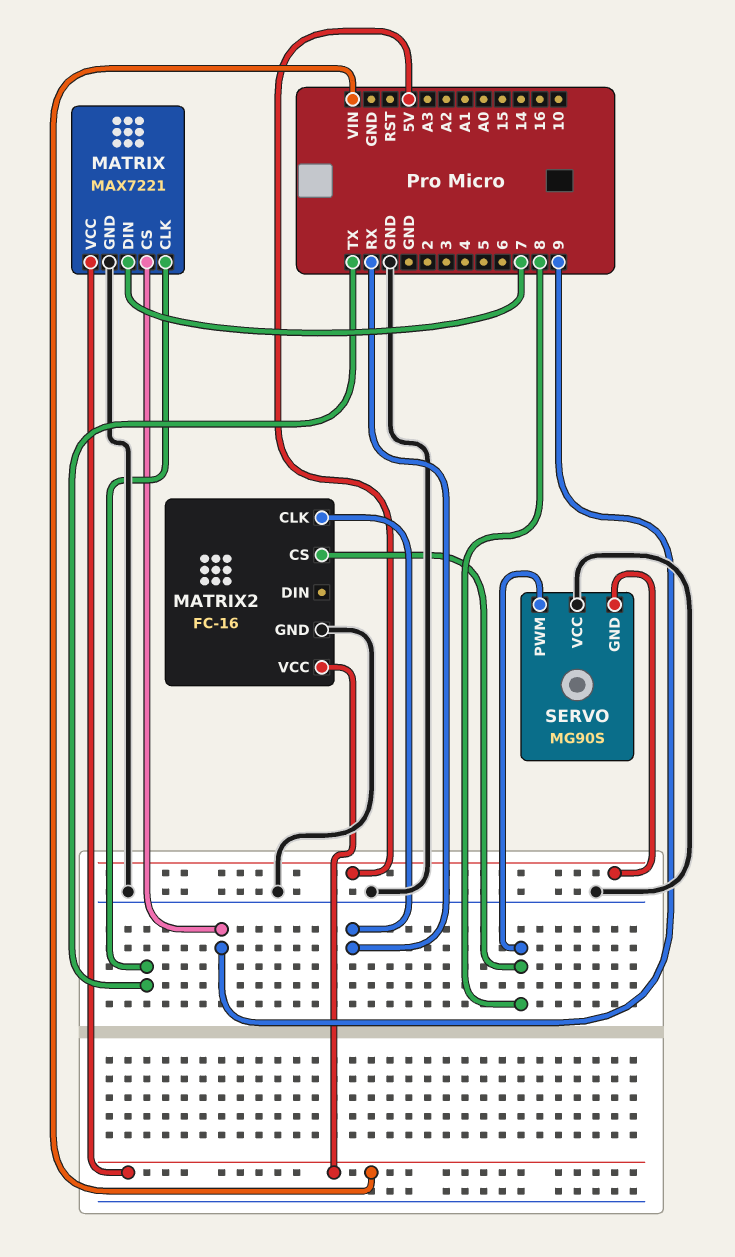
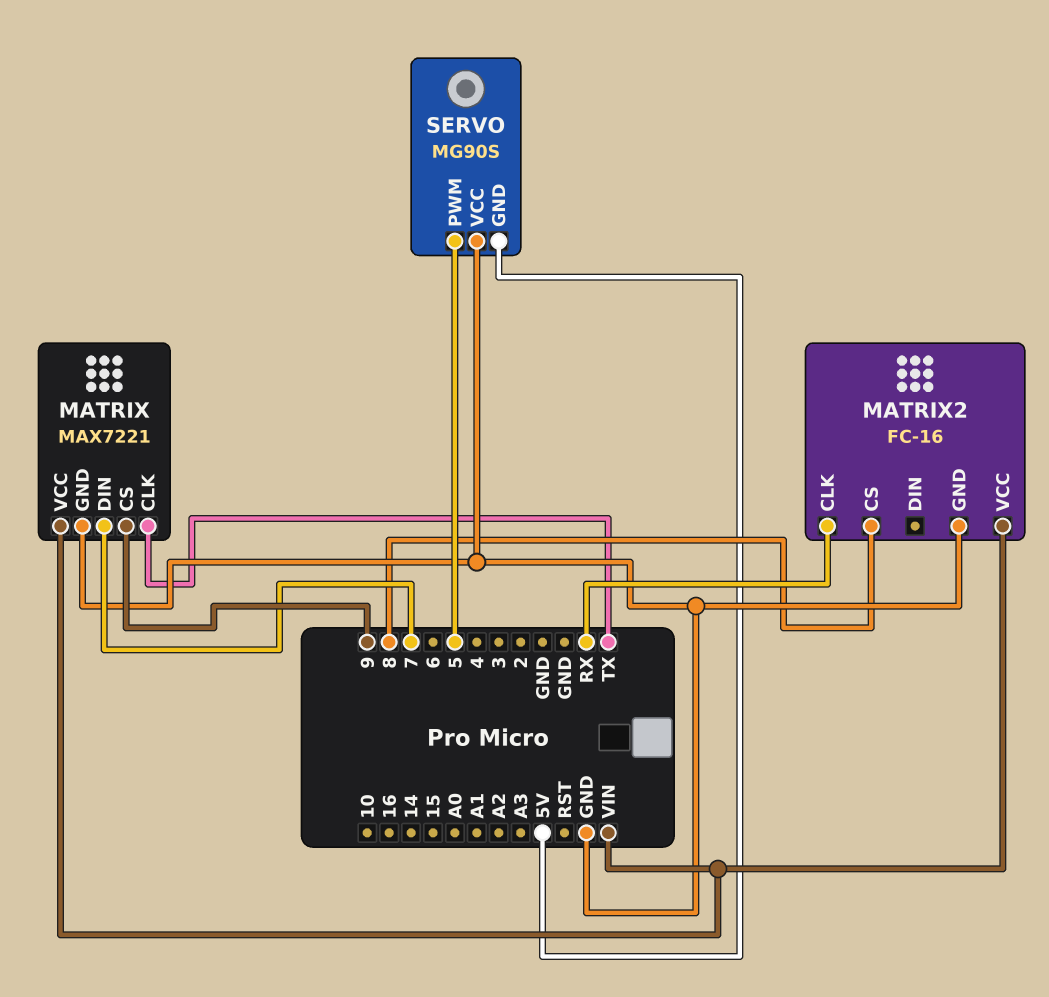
SERVO pin PWM: 8 -> 5

